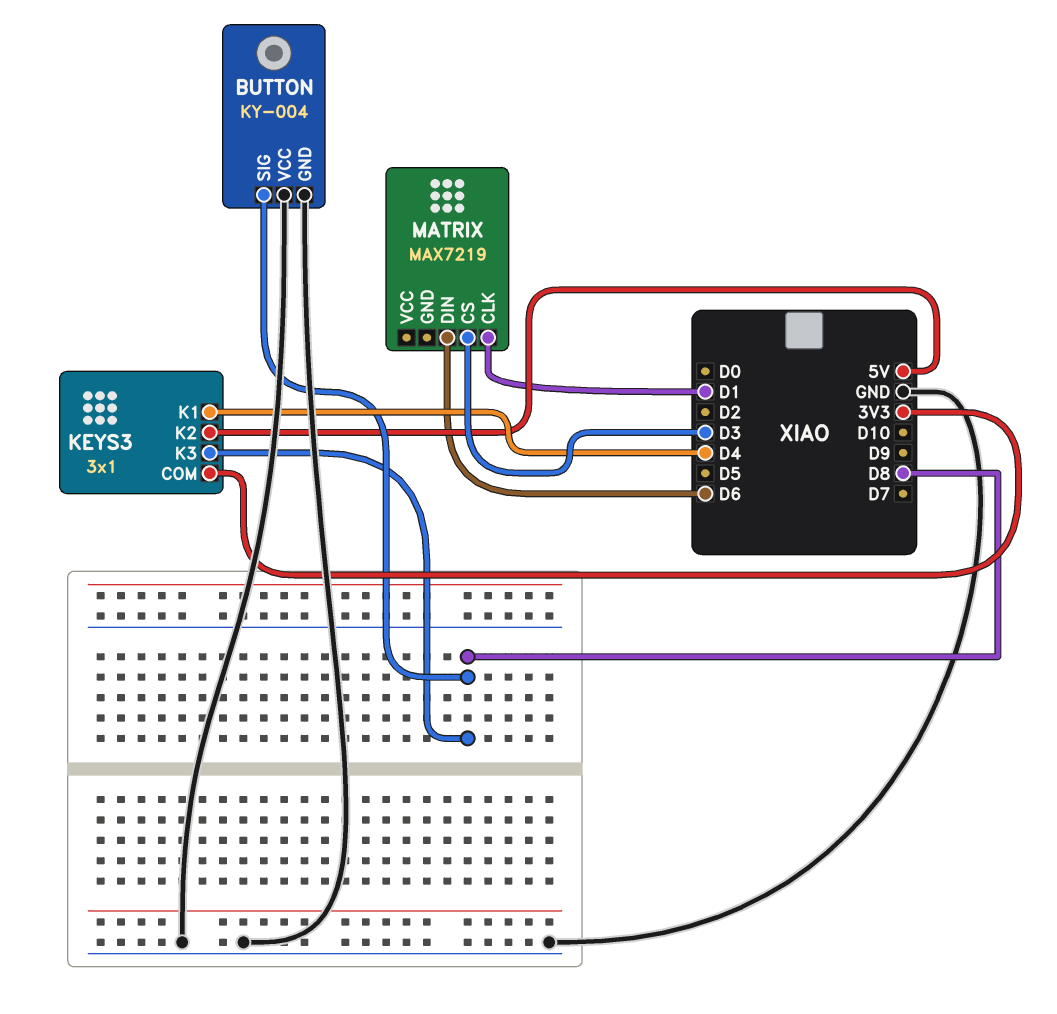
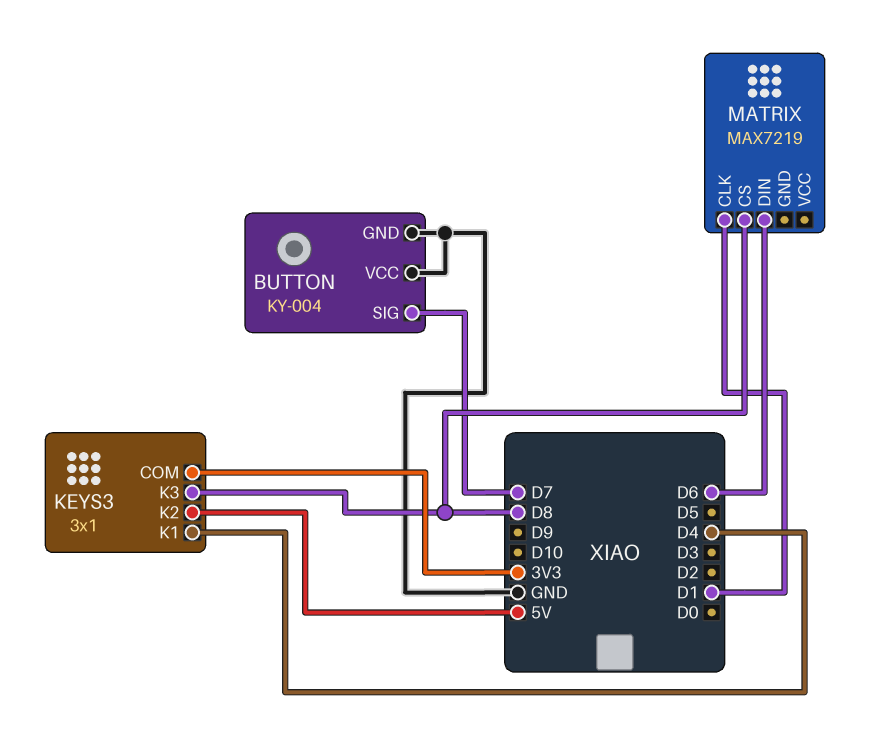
BUTTON pin SIG: D8 -> D7
MATRIX pin CS: D3 -> D8

